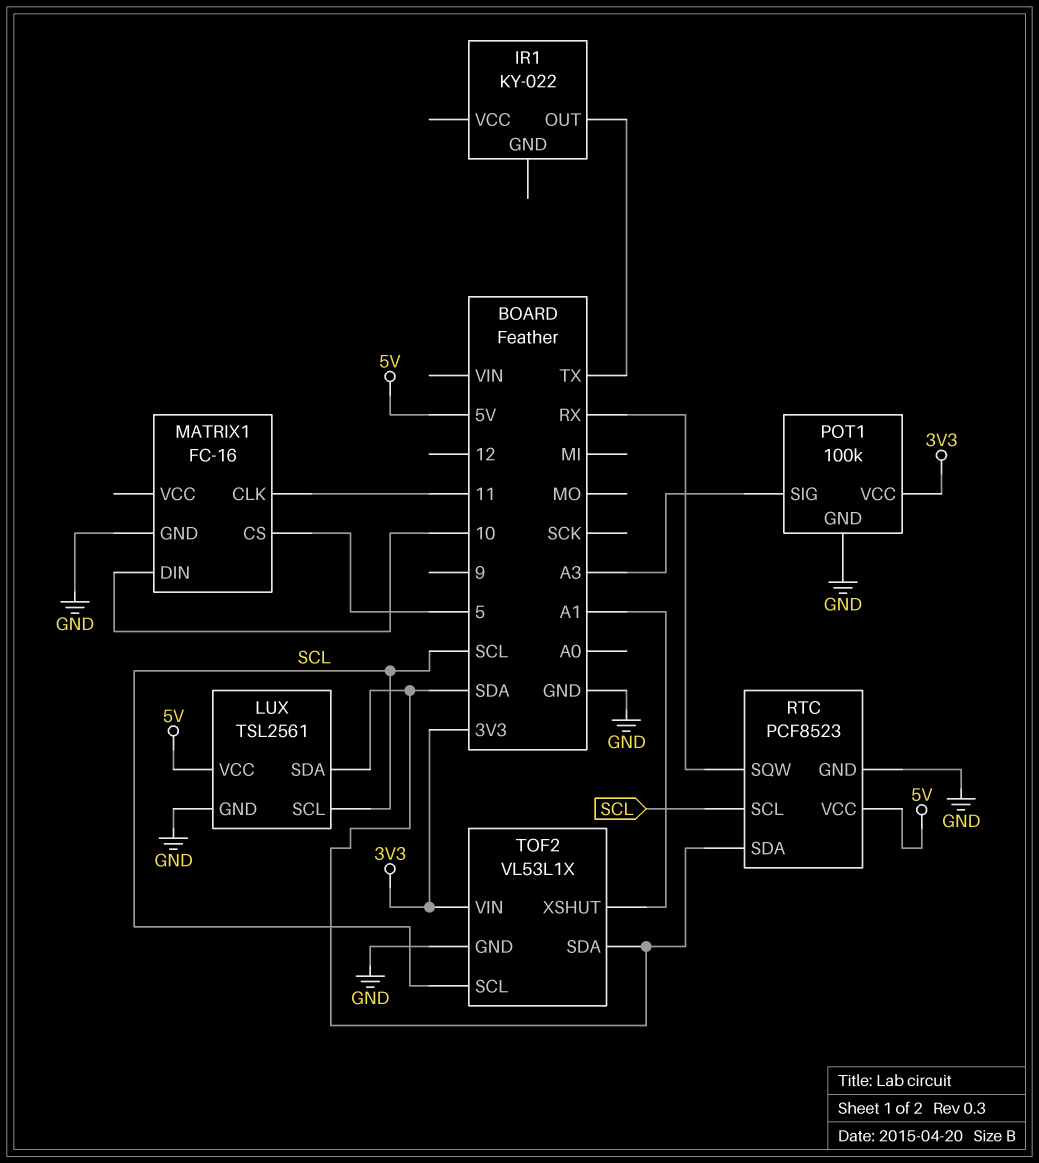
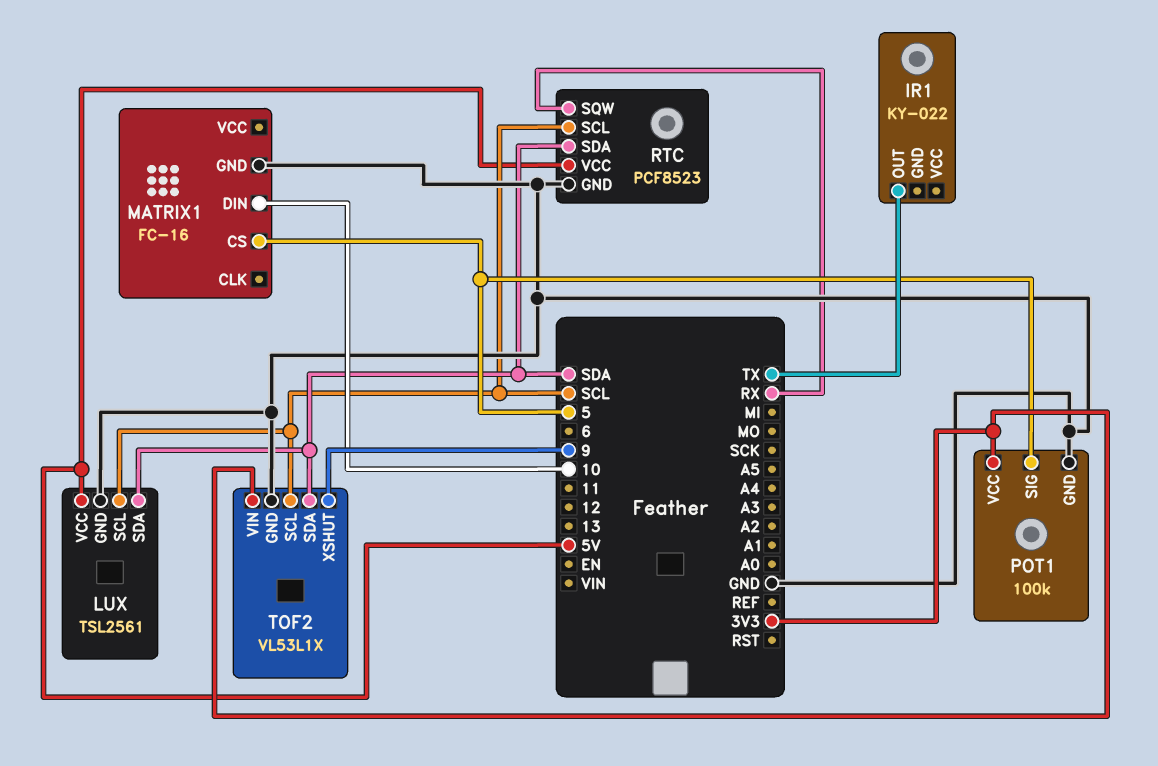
MATRIX1 pin CLK: 11 -> none
POT1 pin SIG: A3 -> 5
TOF2 pin XSHUT: A1 -> 9

